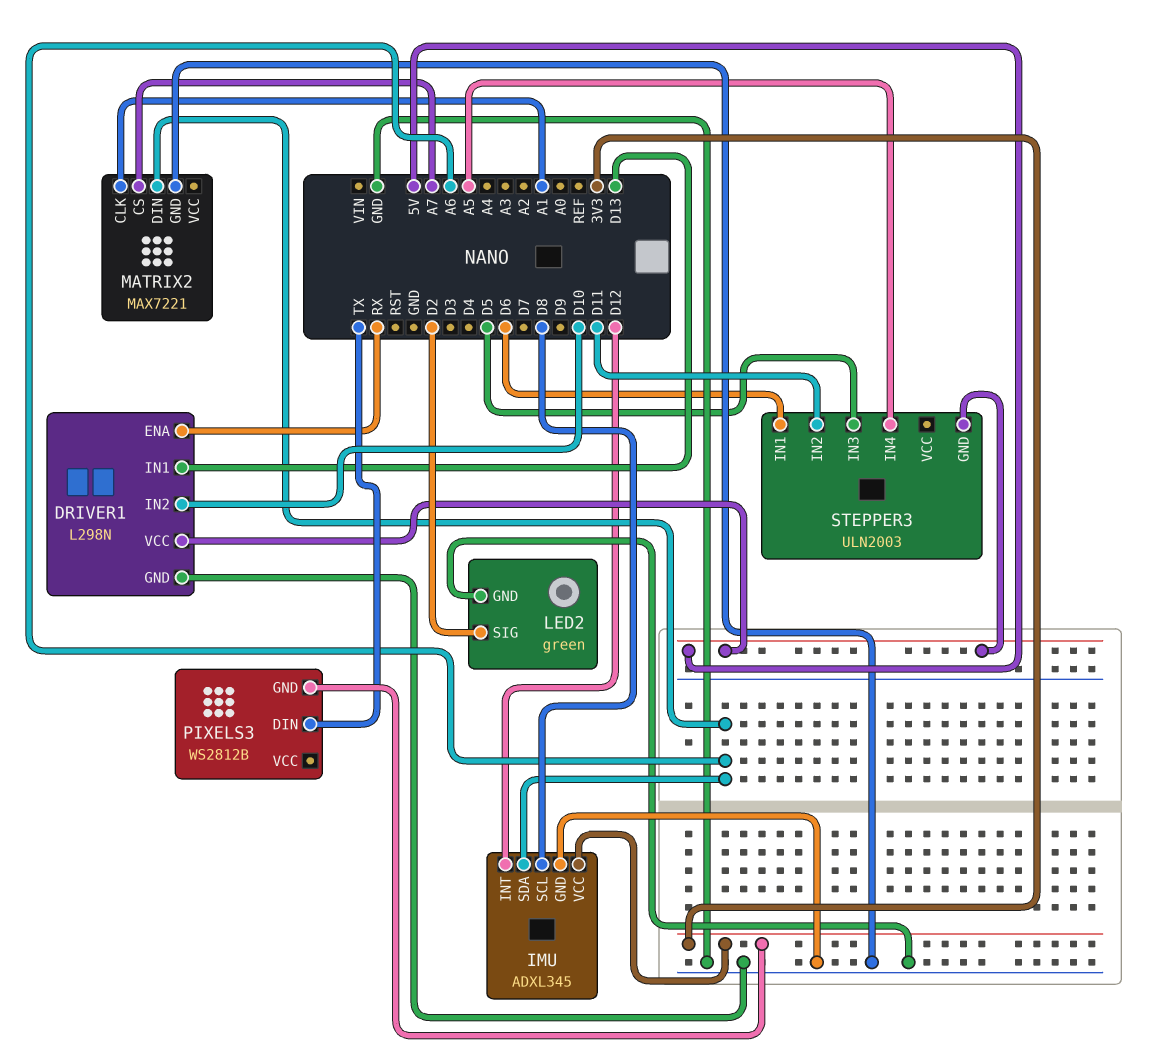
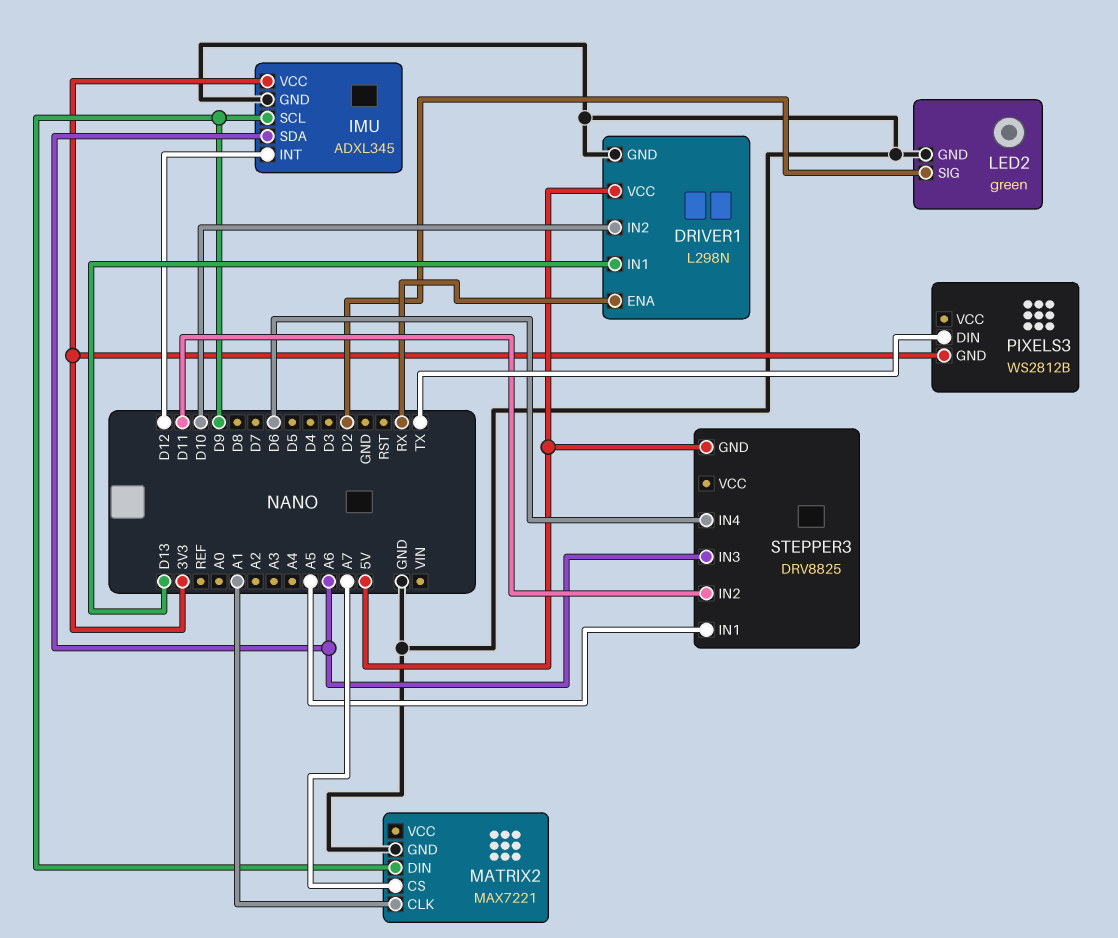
IMU pin SCL: D8 -> D9
MATRIX2 pin DIN: A6 -> D9
STEPPER3: ULN2003 -> DRV8825
STEPPER3 pin IN1: D6 -> A5
STEPPER3 pin IN3: D5 -> A6
STEPPER3 pin IN4: A5 -> D6

